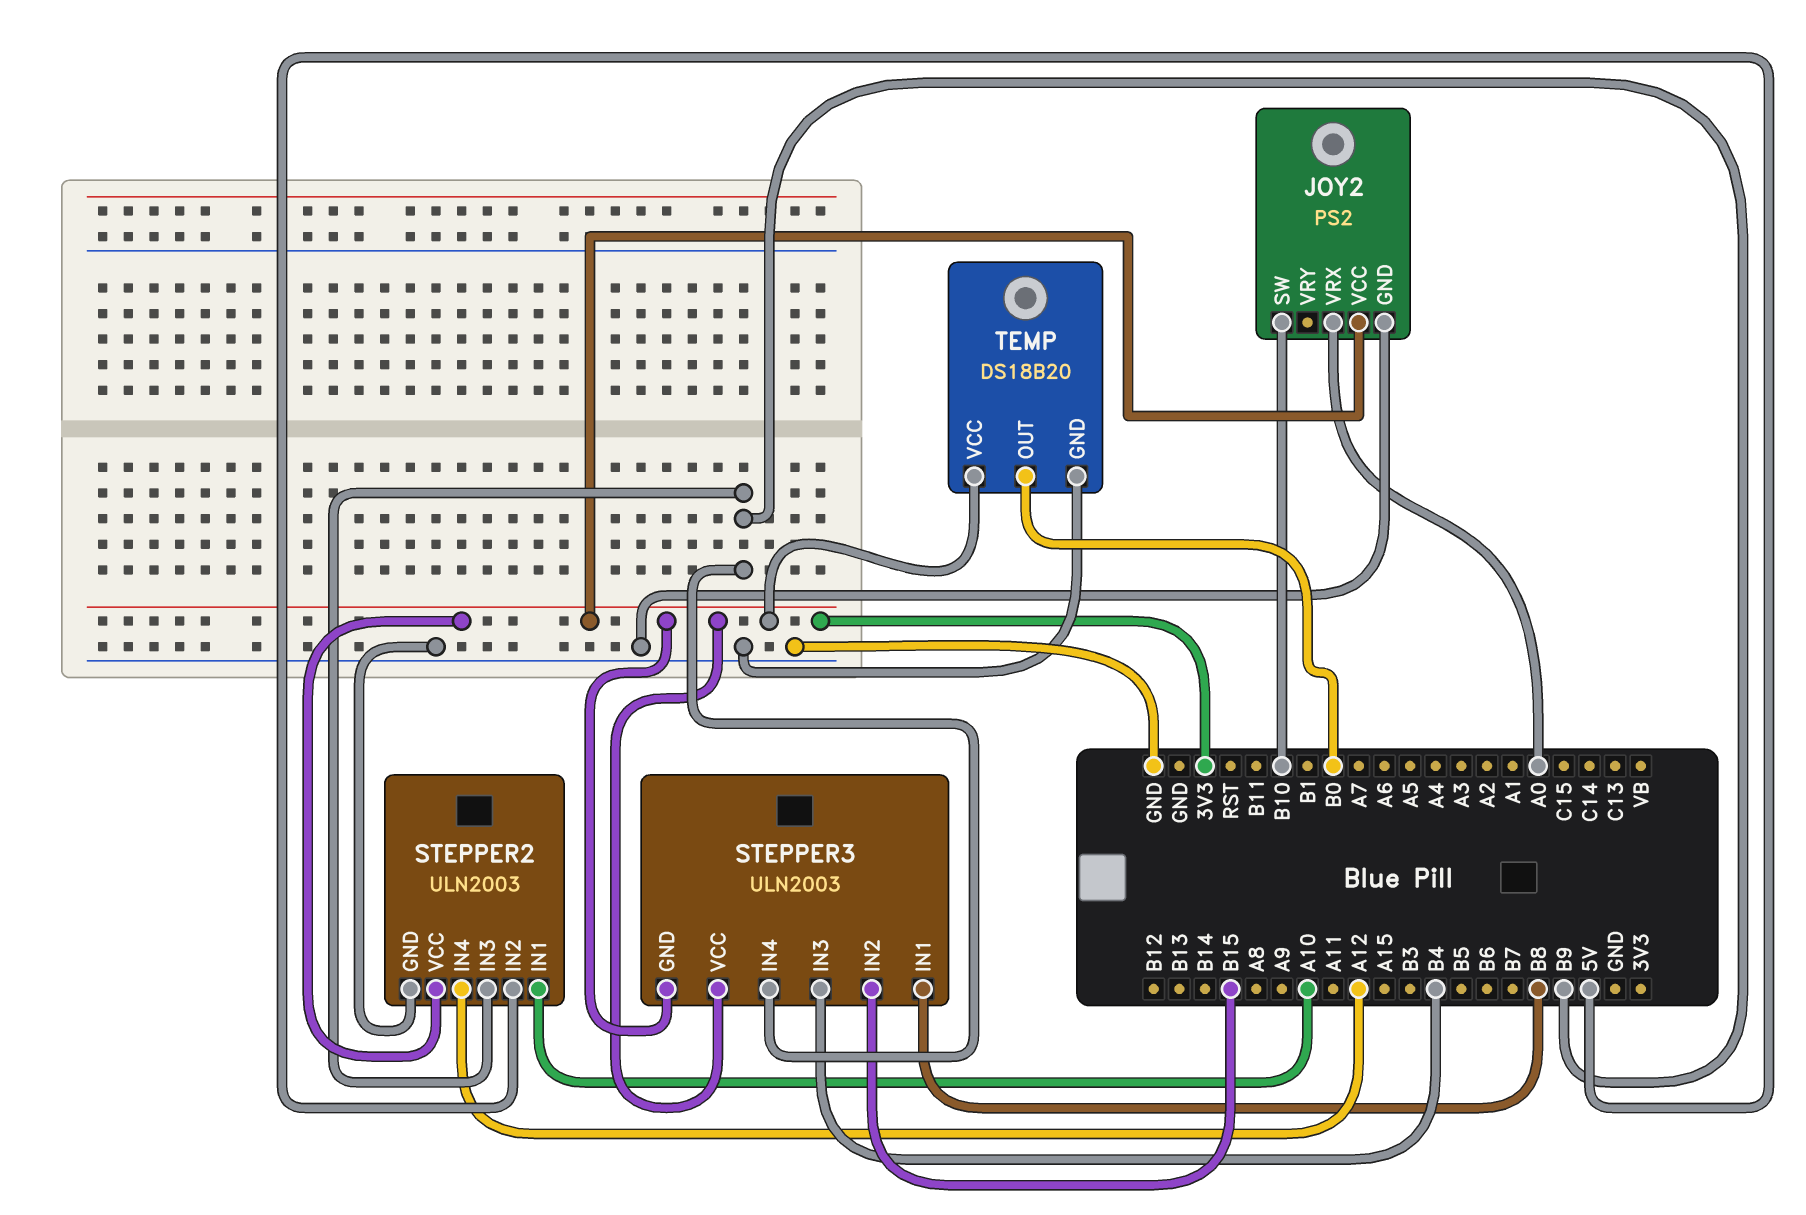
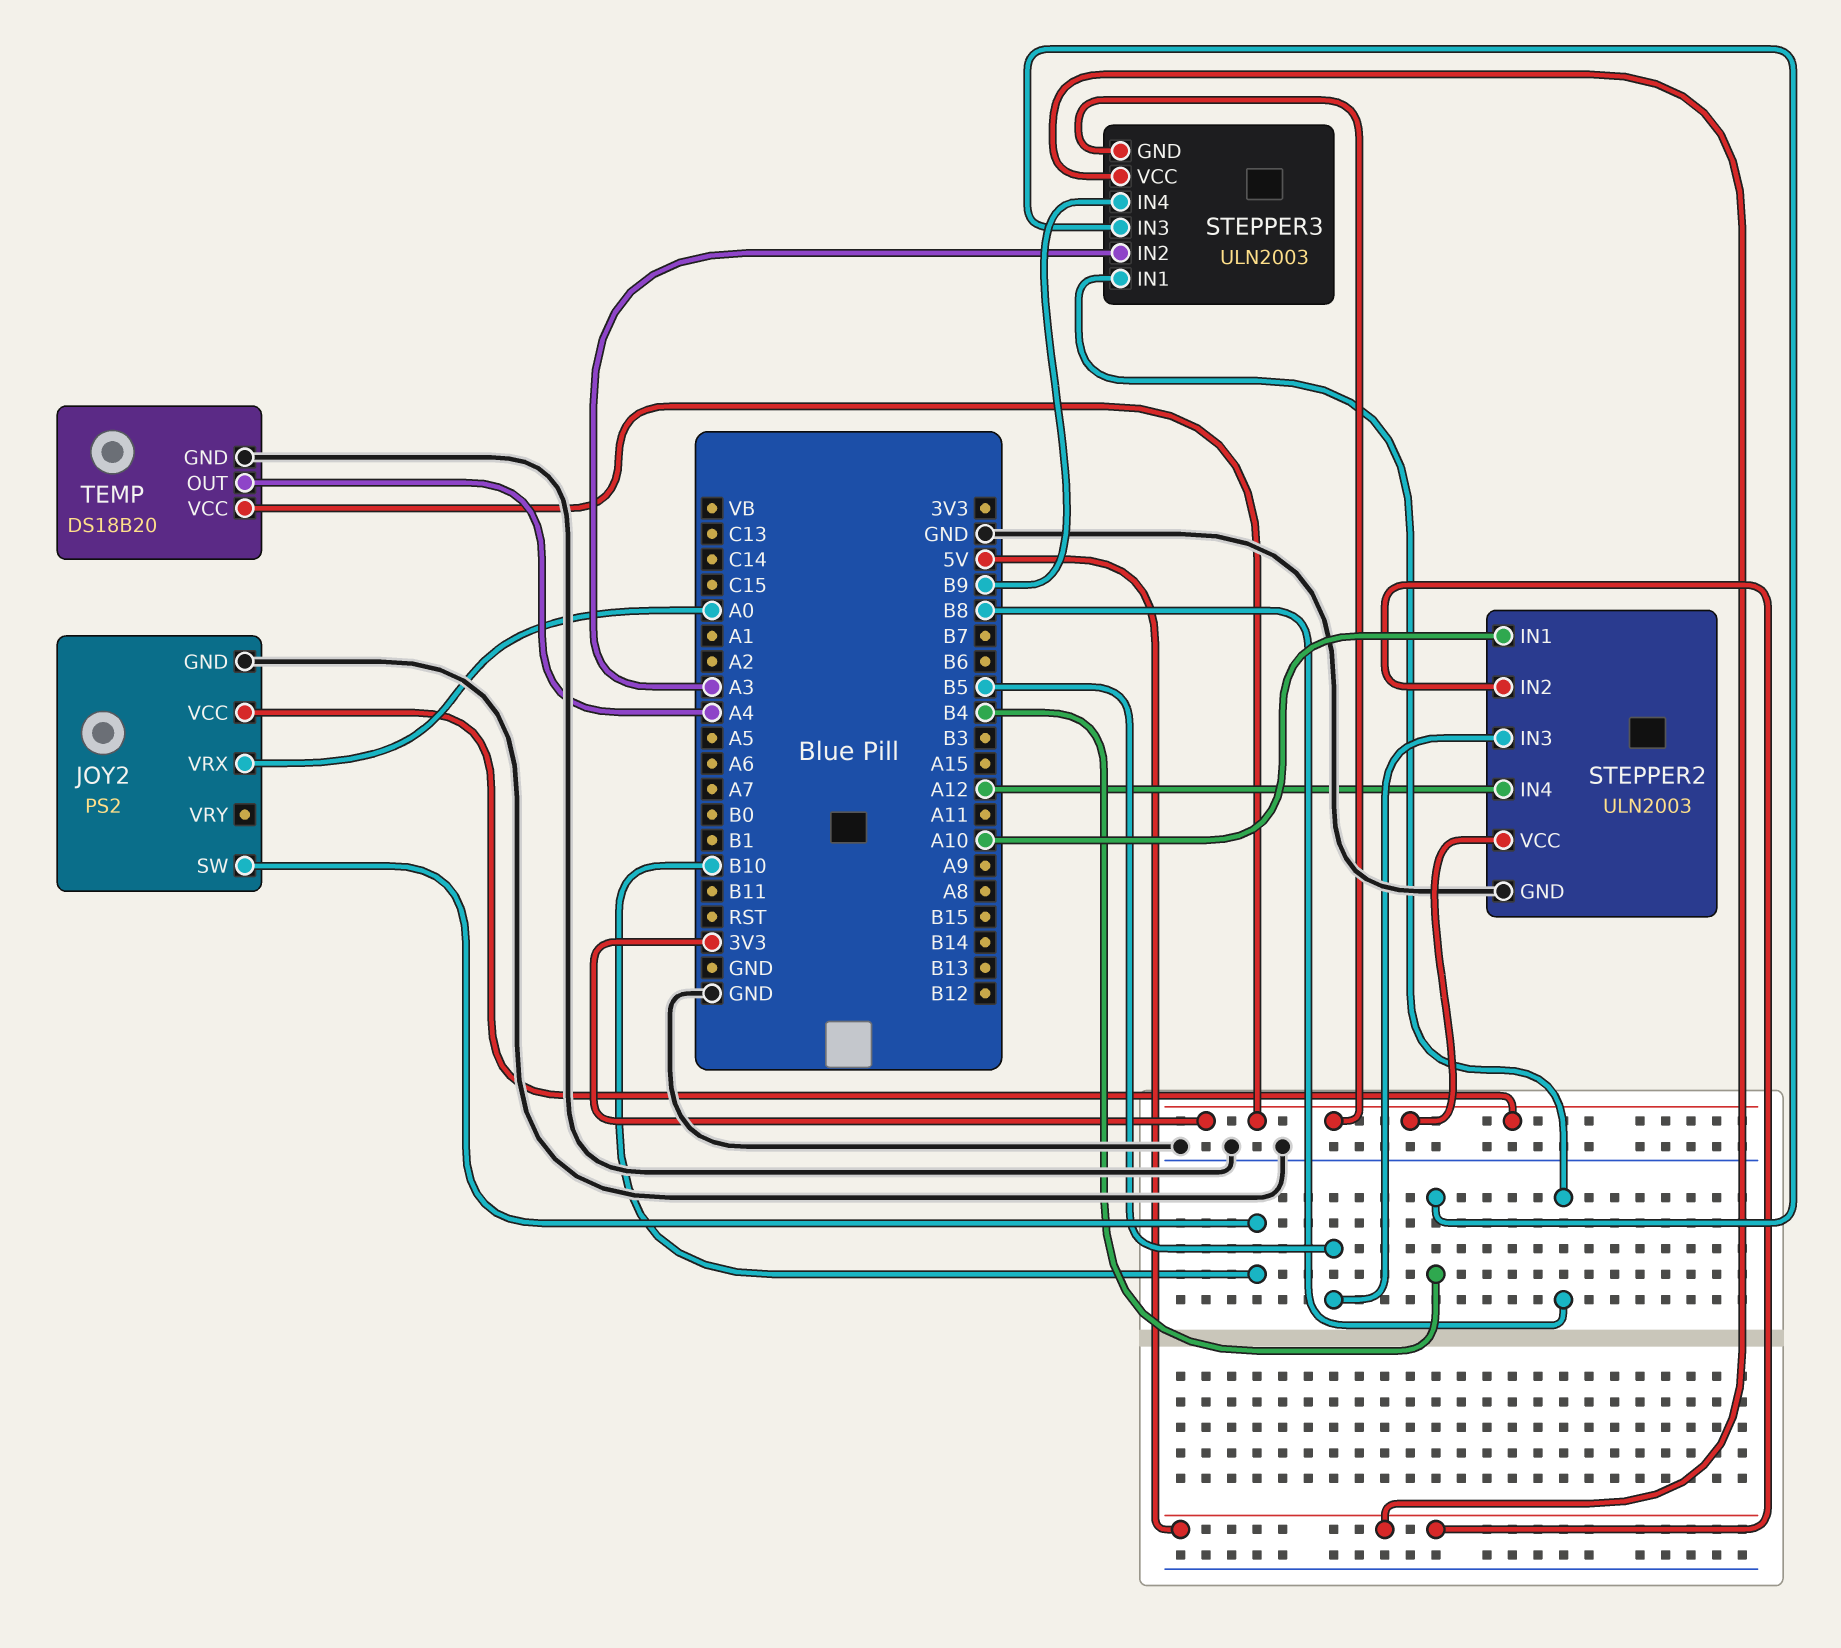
STEPPER2 pin IN3: B9 -> B5
STEPPER3 pin IN2: B15 -> A3
STEPPER3 pin VCC: 3V3 -> 5V
TEMP pin OUT: B0 -> A4

